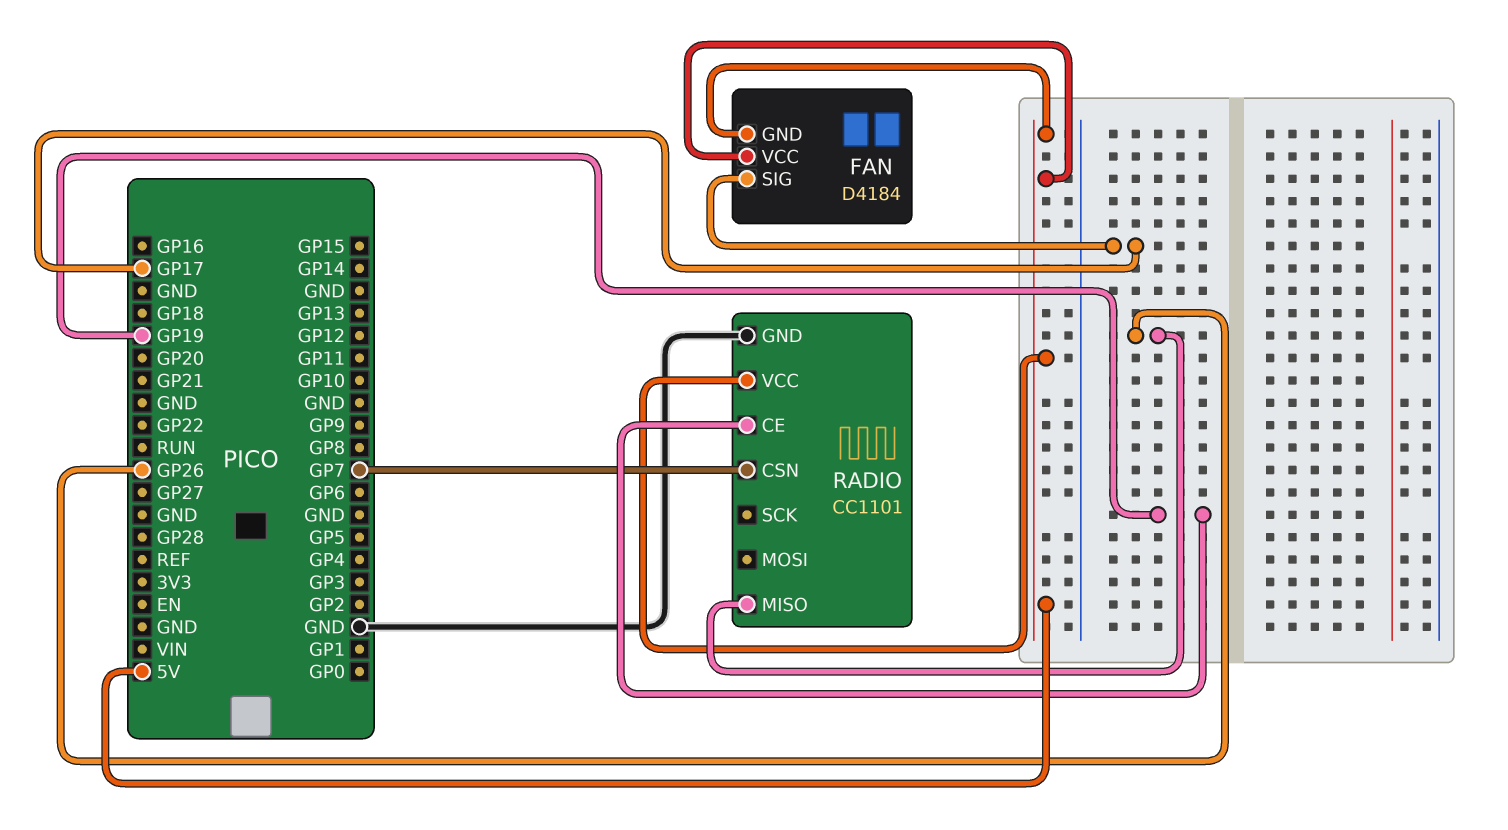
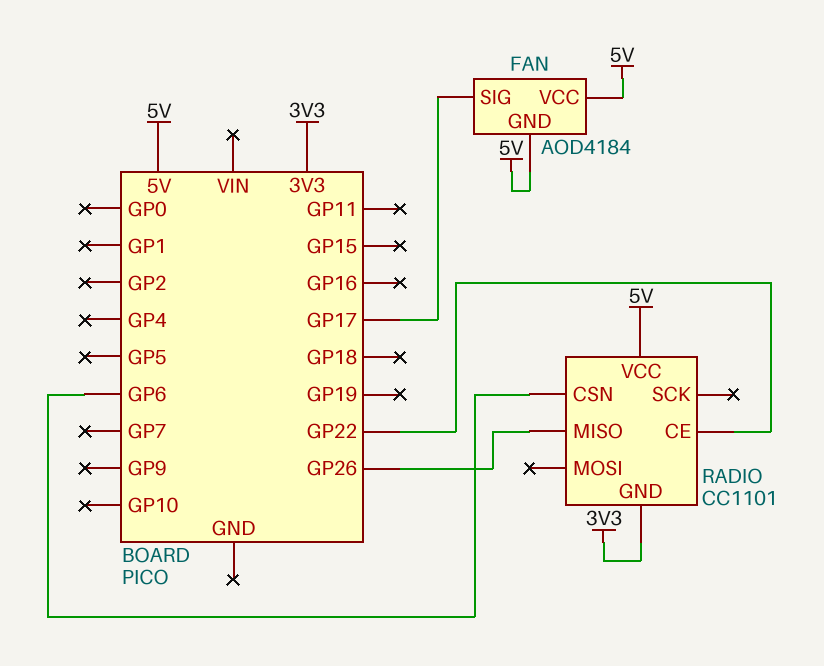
FAN: D4184 -> AOD4184
RADIO pin CE: GP19 -> GP22
RADIO pin CSN: GP7 -> GP6
RADIO pin GND: GND -> 3V3

